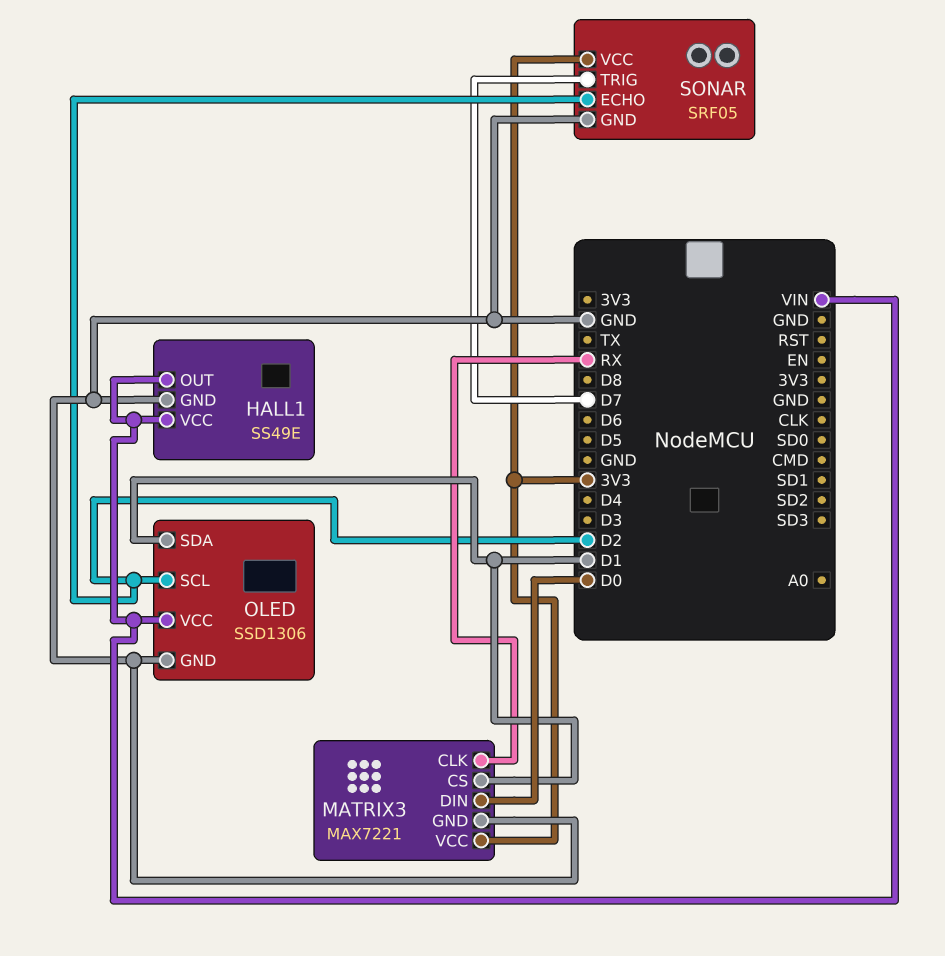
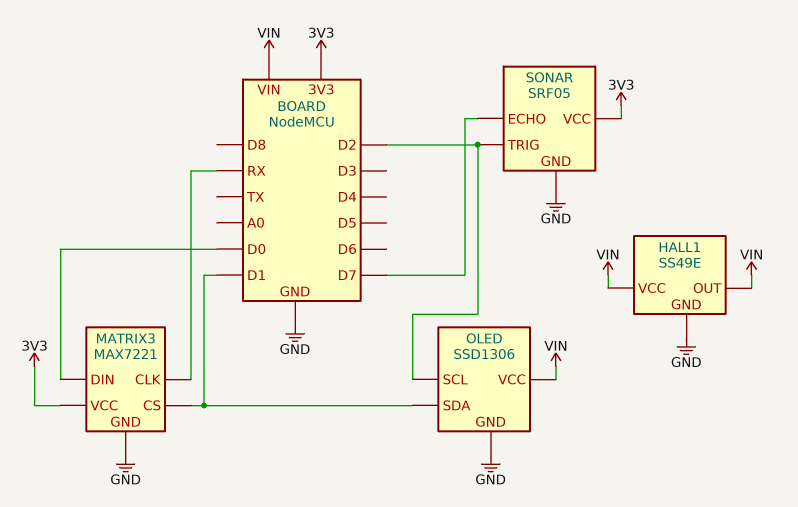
SONAR pin ECHO: D2 -> D7
SONAR pin TRIG: D7 -> D2

